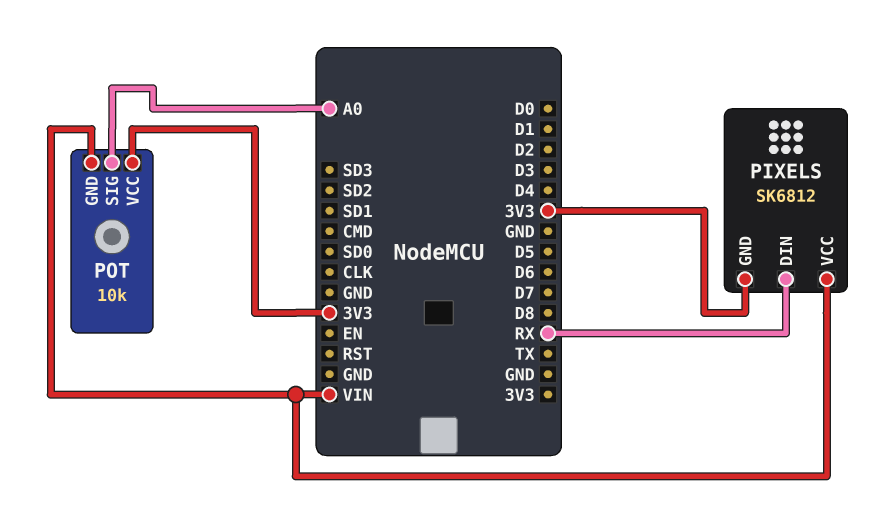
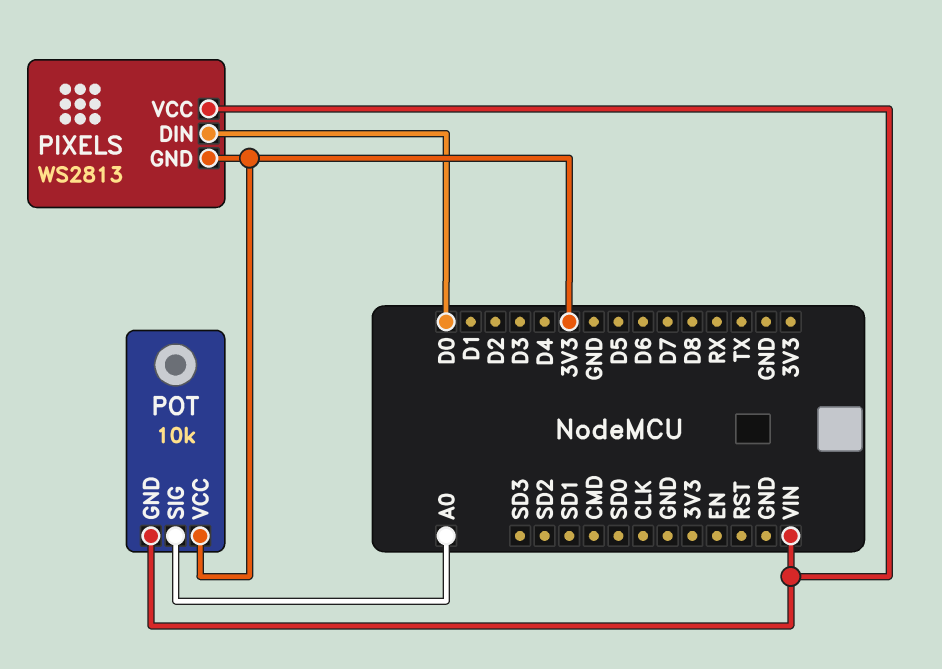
PIXELS: SK6812 -> WS2813
PIXELS pin DIN: RX -> D0

